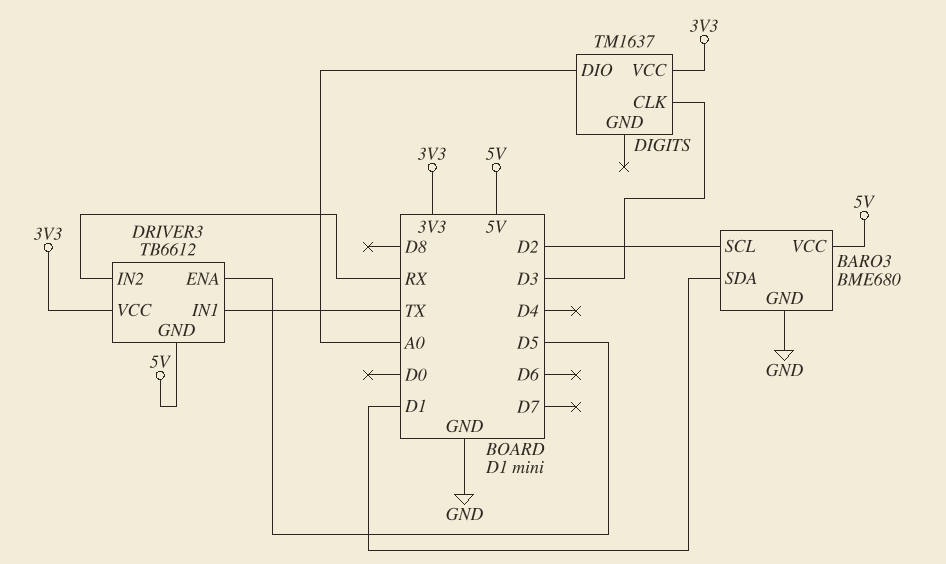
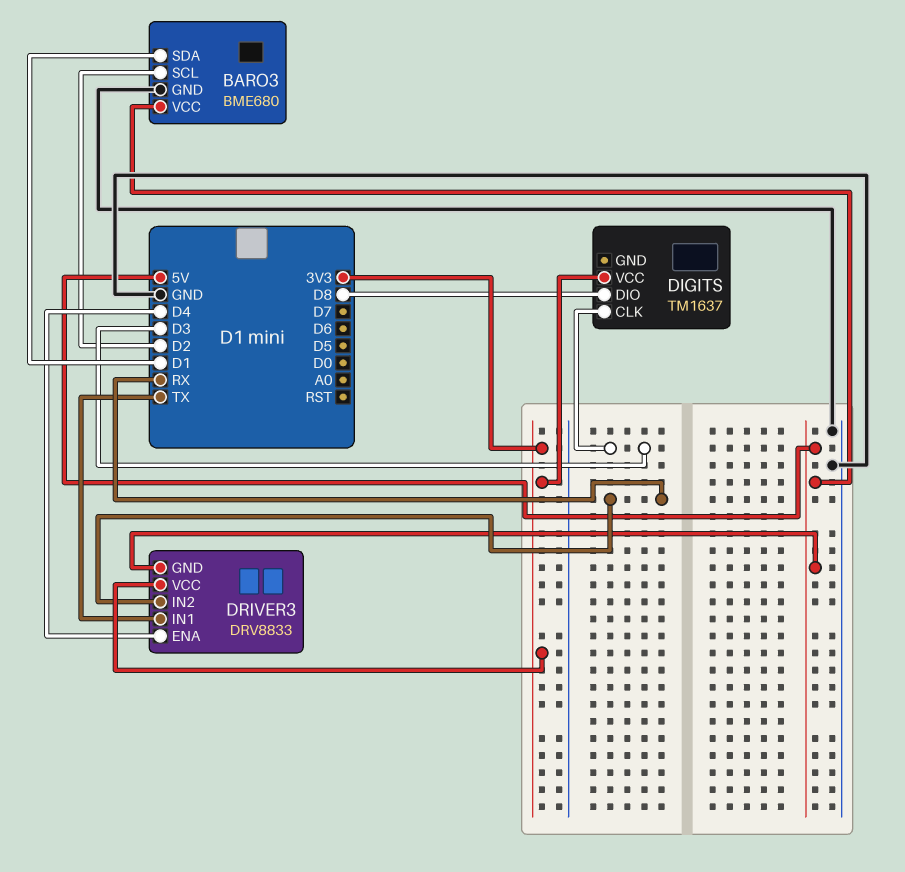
DIGITS pin DIO: A0 -> D8
DRIVER3: TB6612 -> DRV8833
DRIVER3 pin ENA: D5 -> D4

